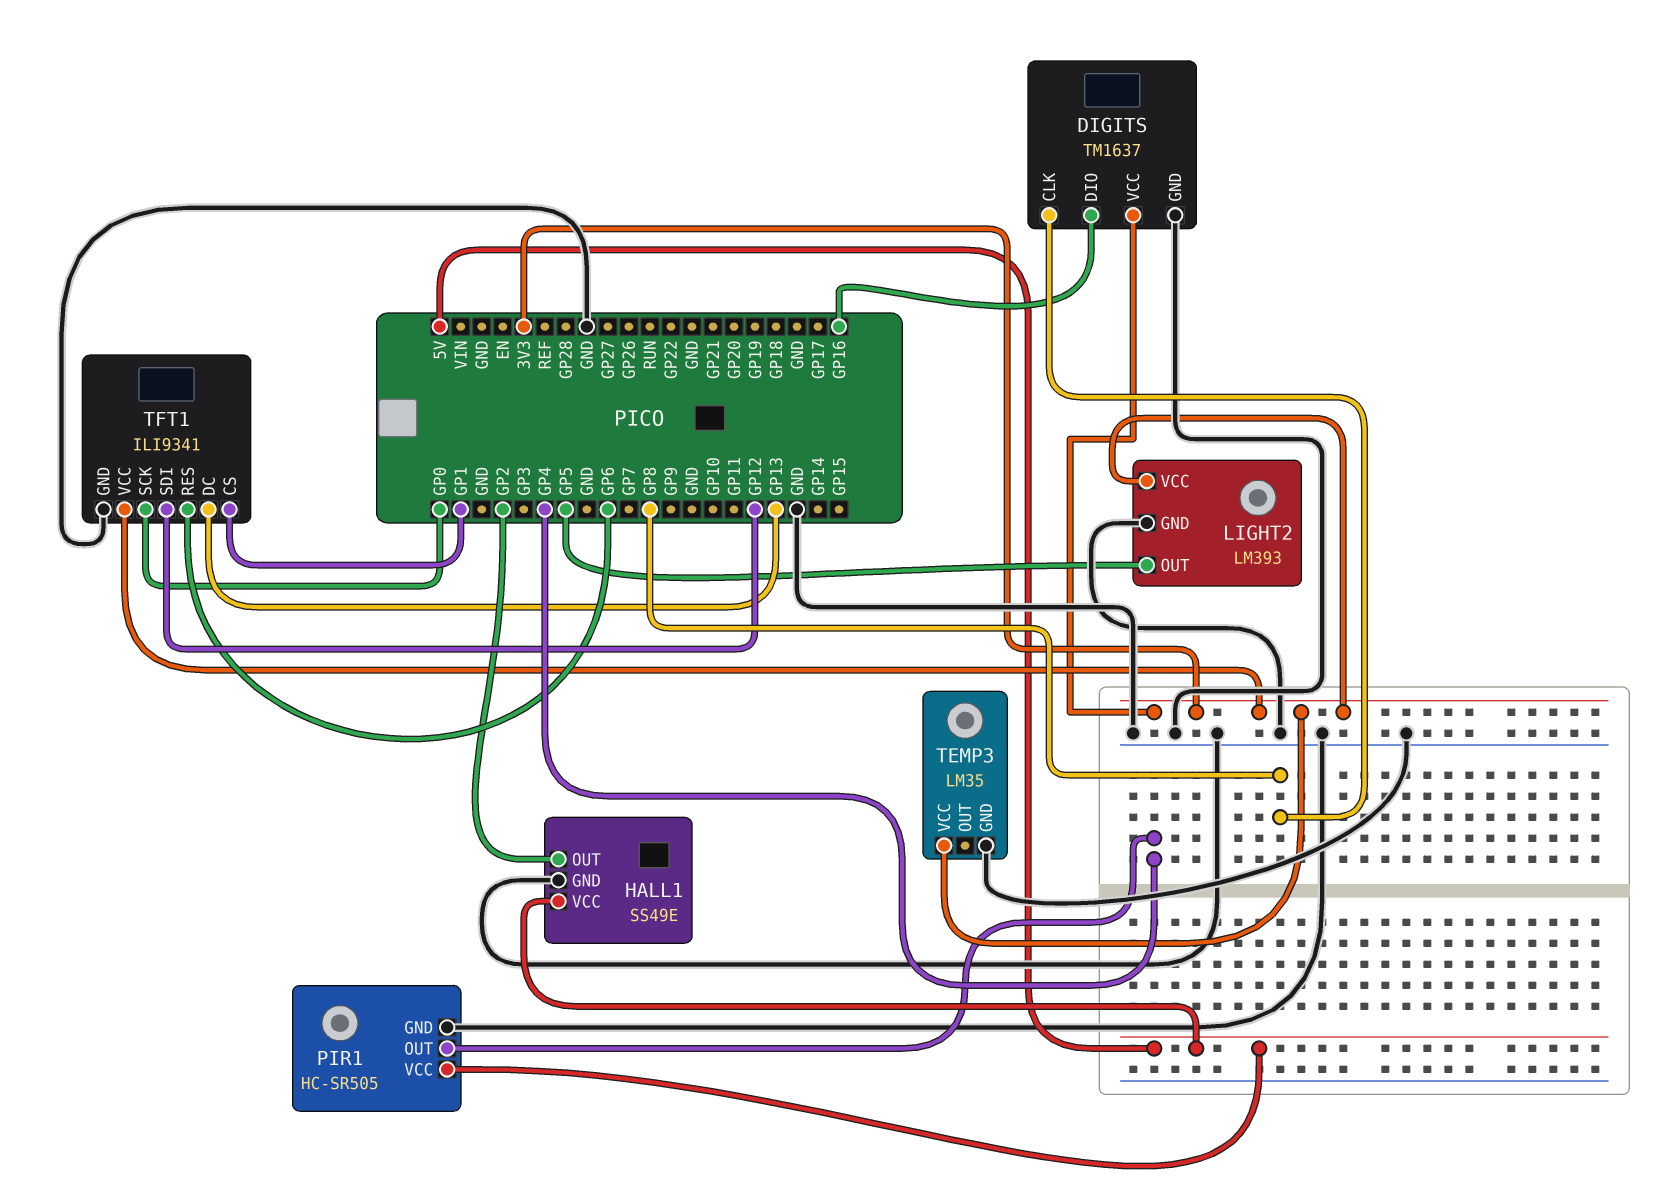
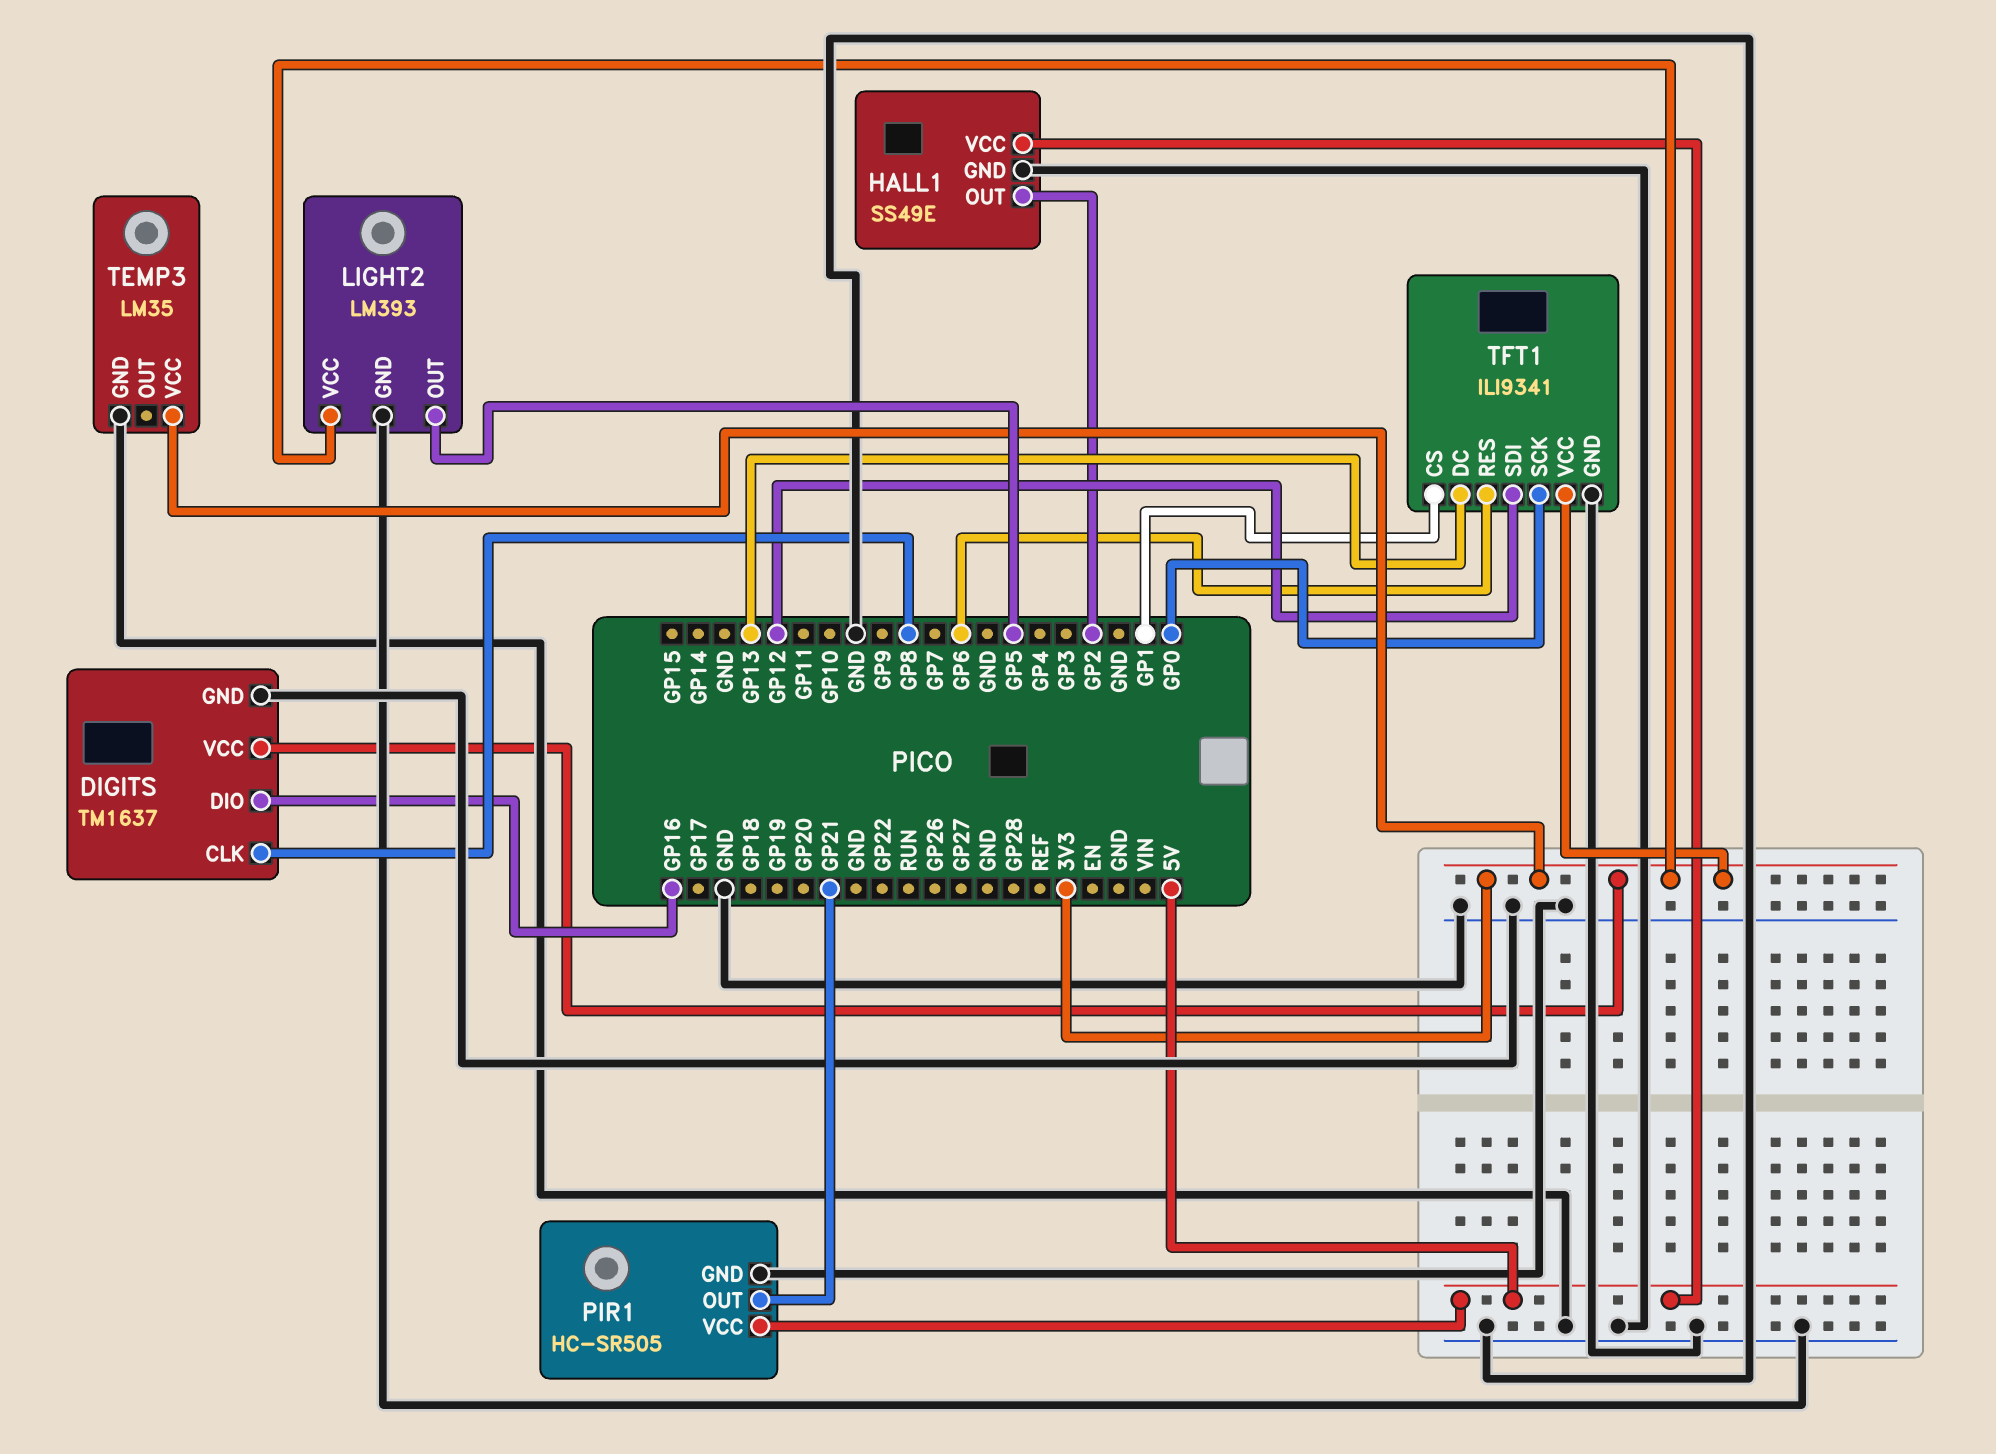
PIR1 pin OUT: GP4 -> GP21

